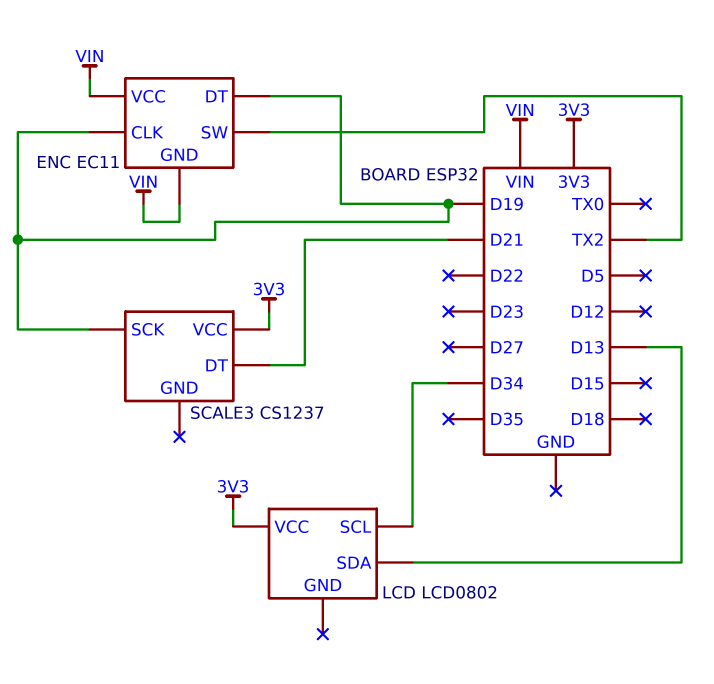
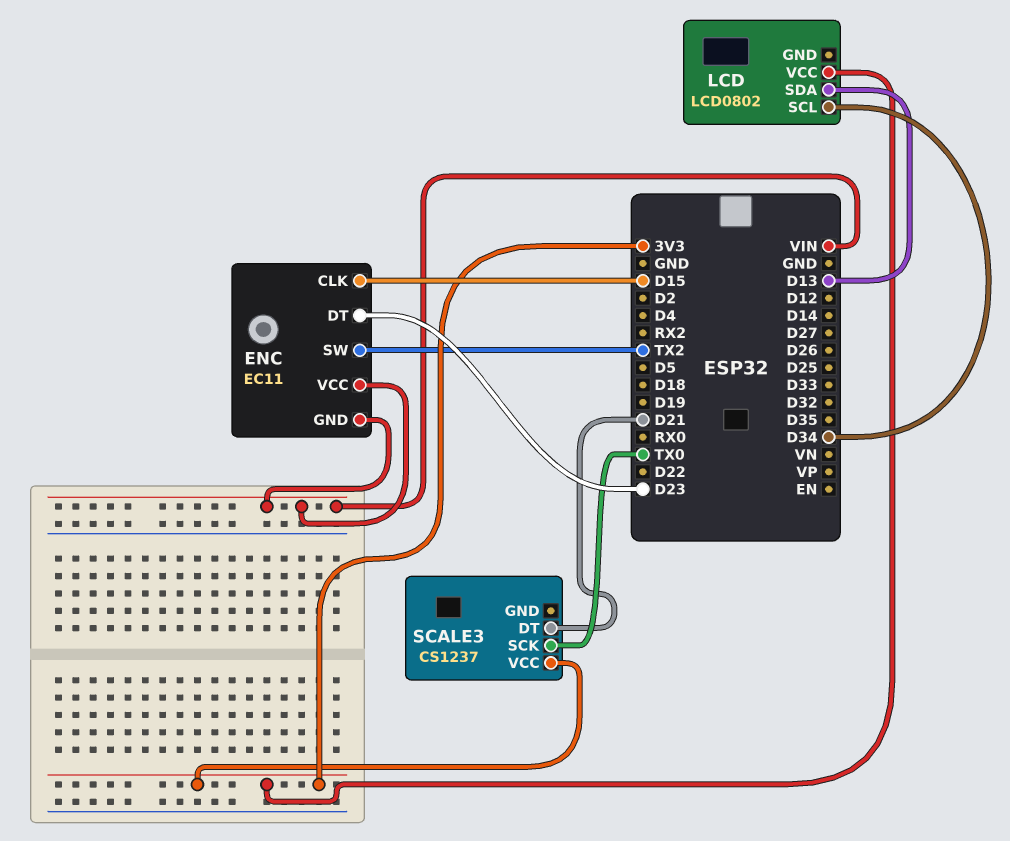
ENC pin CLK: D19 -> D15
ENC pin DT: D19 -> D23
SCALE3 pin SCK: D19 -> TX0

